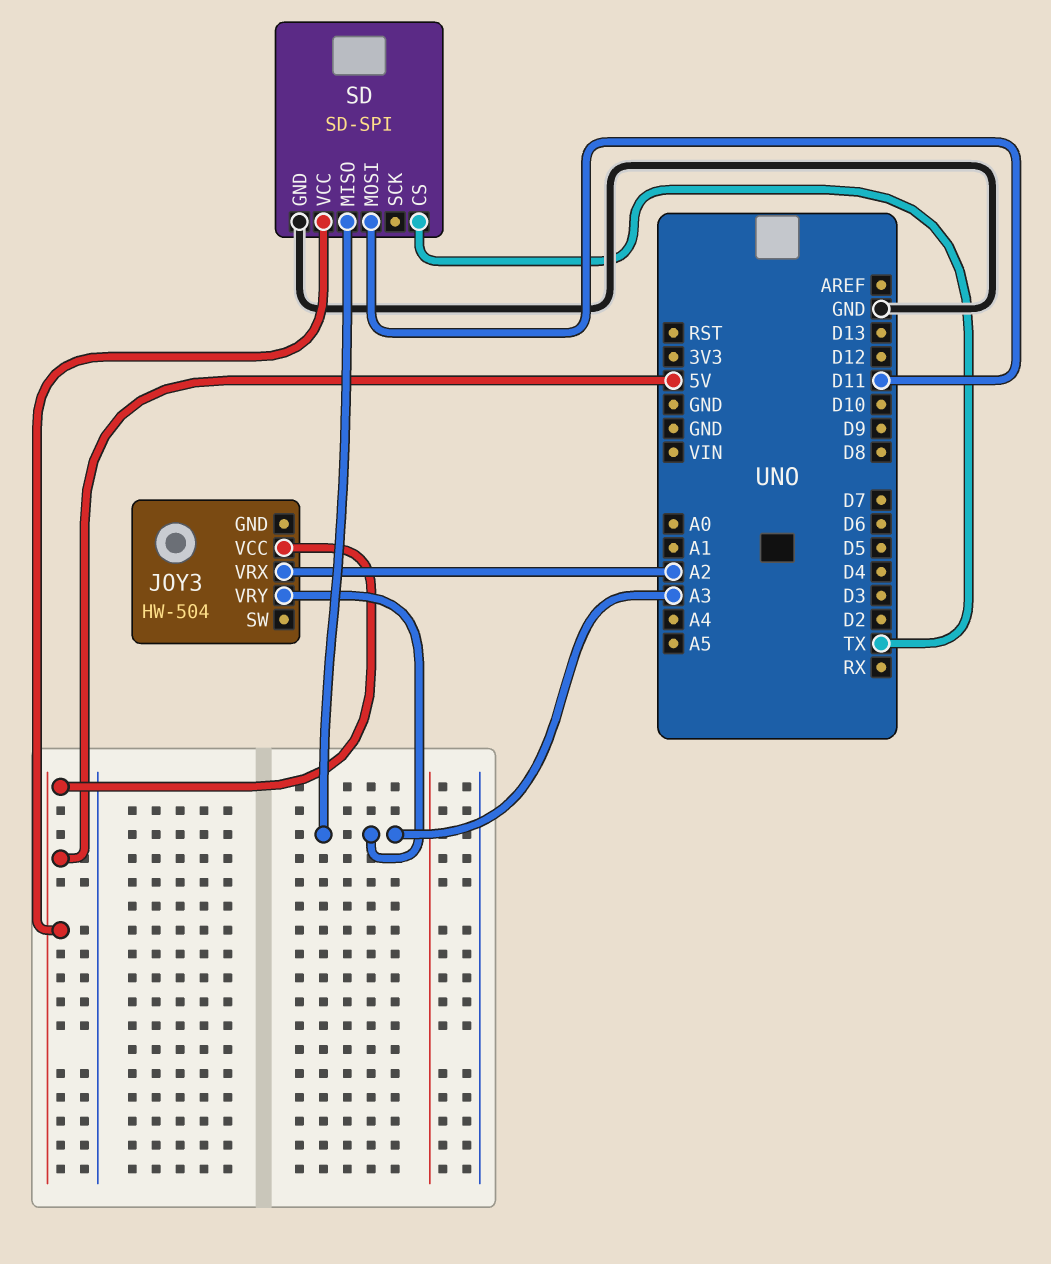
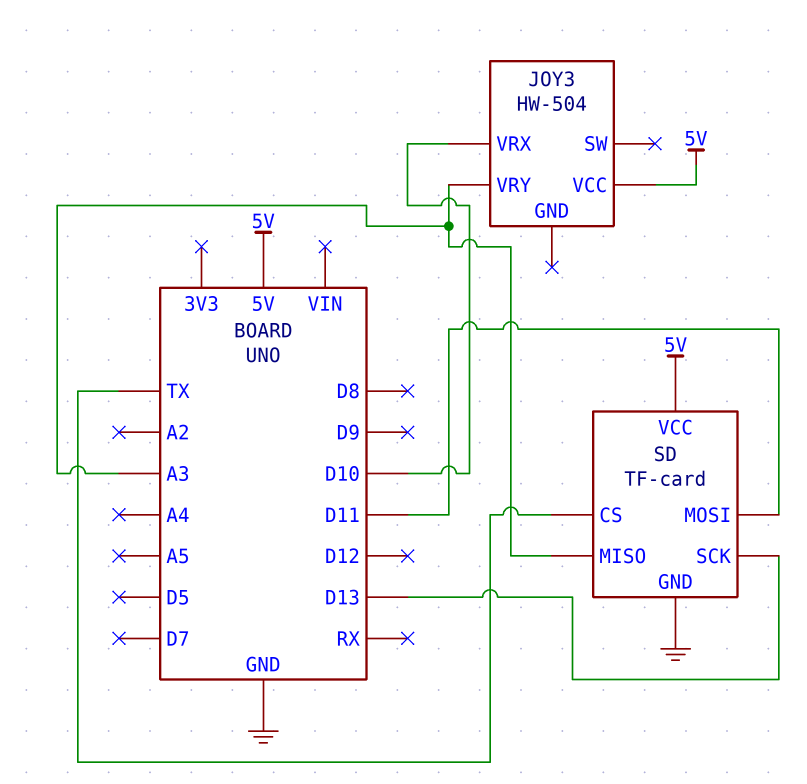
JOY3 pin VRX: A2 -> D10
SD: SD-SPI -> TF-card
SD pin SCK: none -> D13

